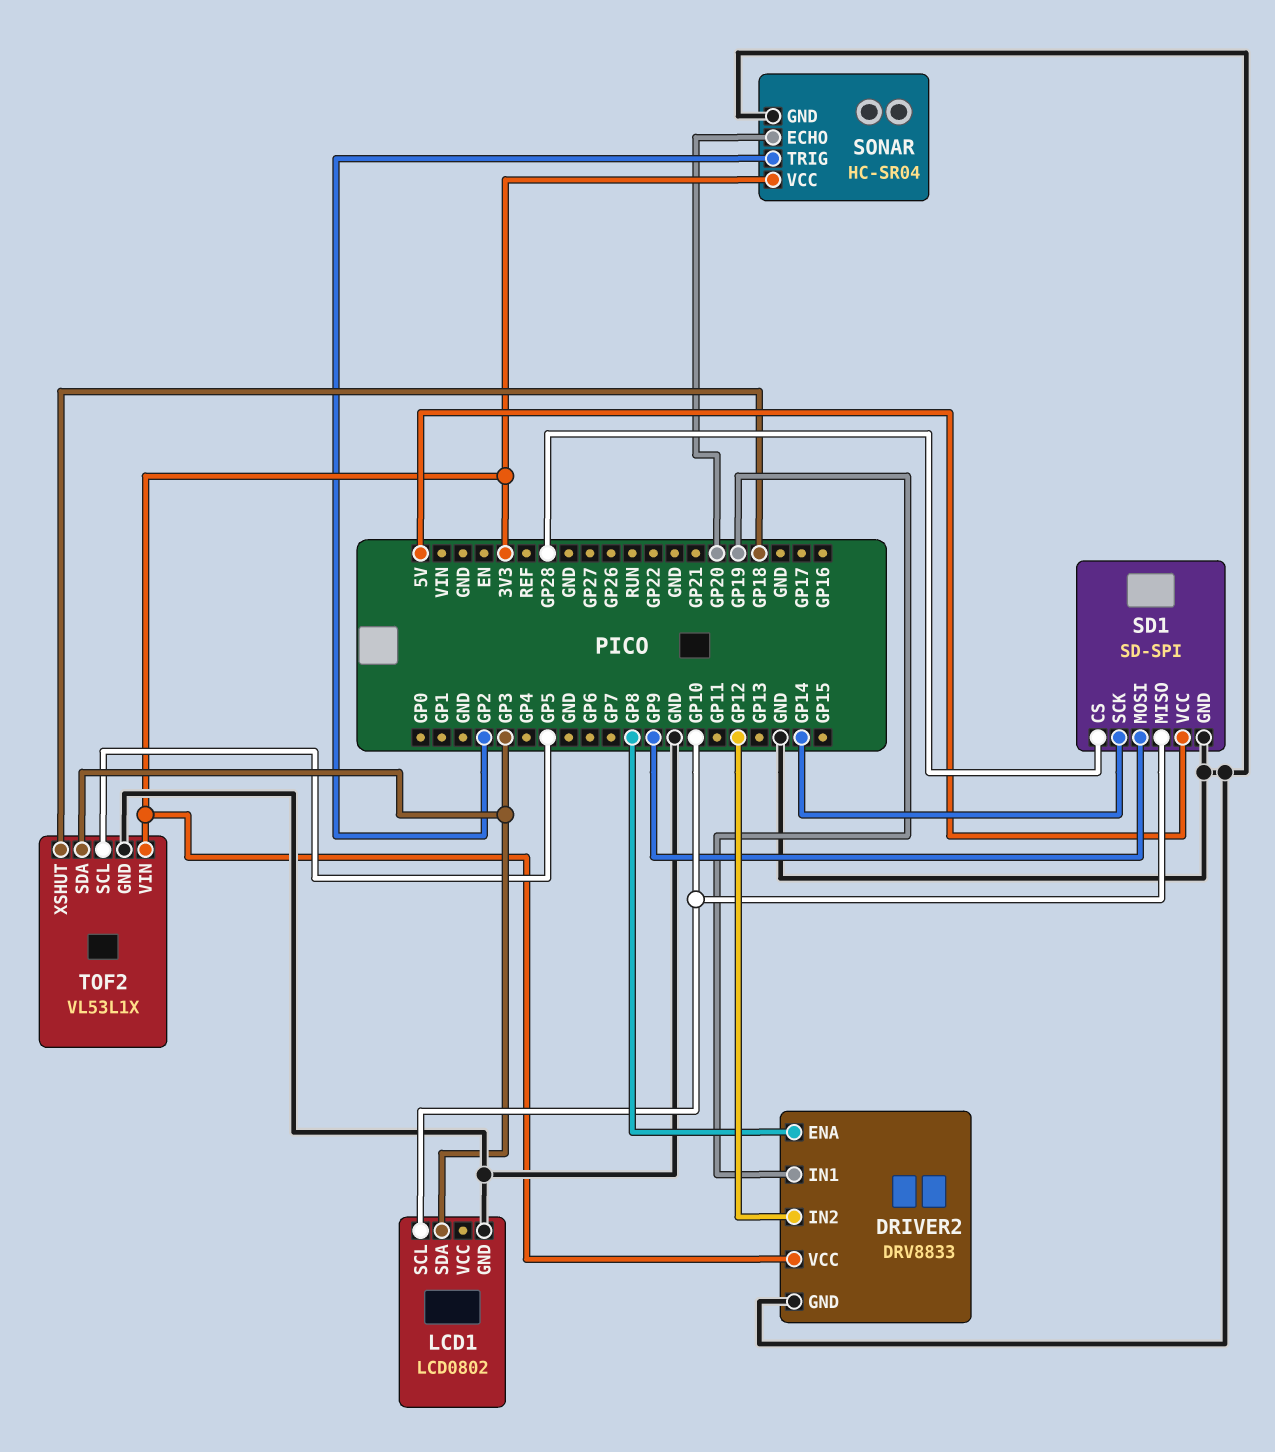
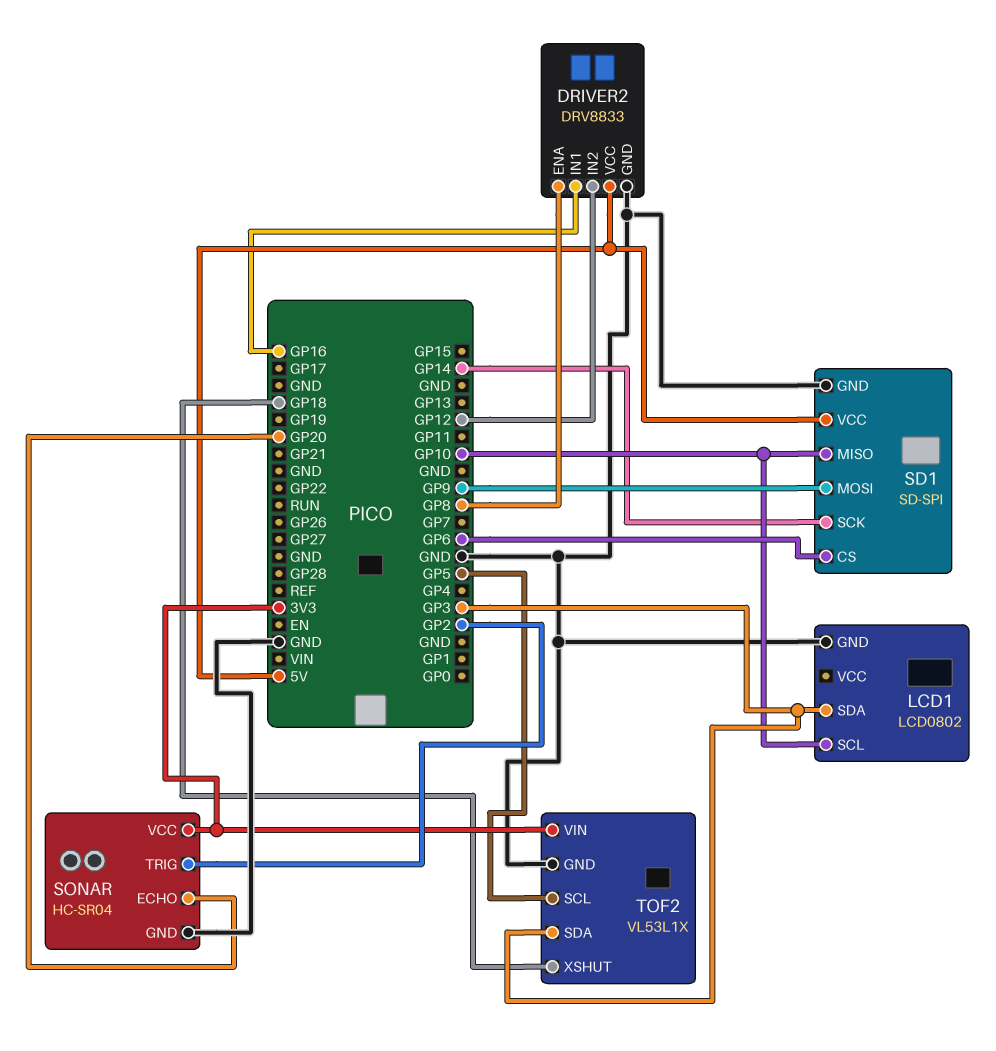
DRIVER2 pin IN1: GP19 -> GP16
DRIVER2 pin VCC: 3V3 -> 5V
SD1 pin CS: GP28 -> GP6

